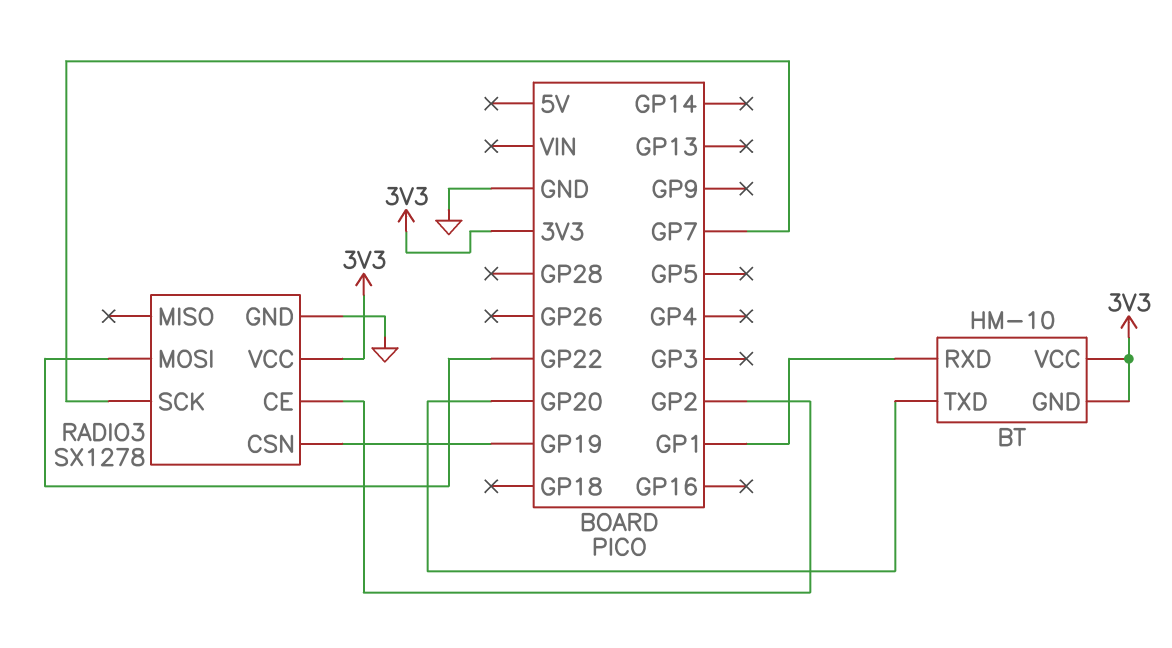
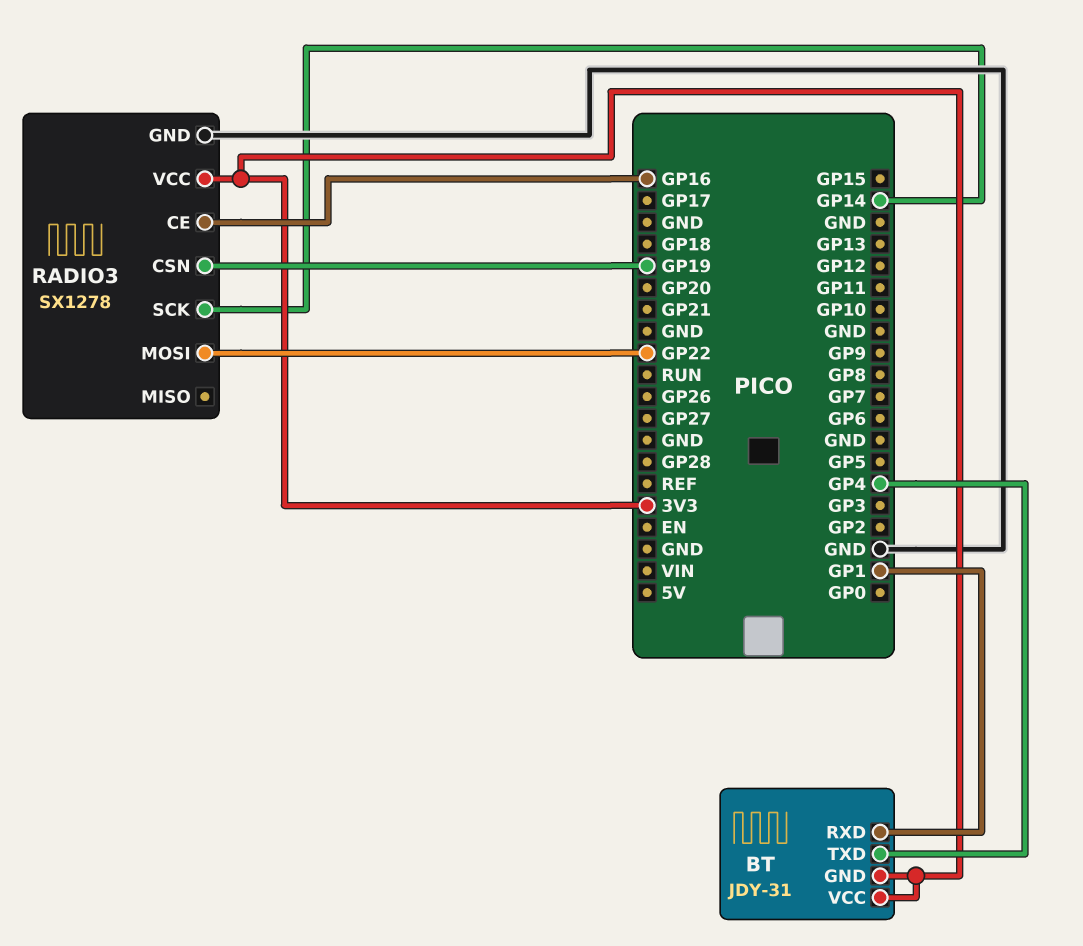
BT: HM-10 -> JDY-31
BT pin TXD: GP20 -> GP4
RADIO3 pin CE: GP2 -> GP16
RADIO3 pin SCK: GP7 -> GP14

